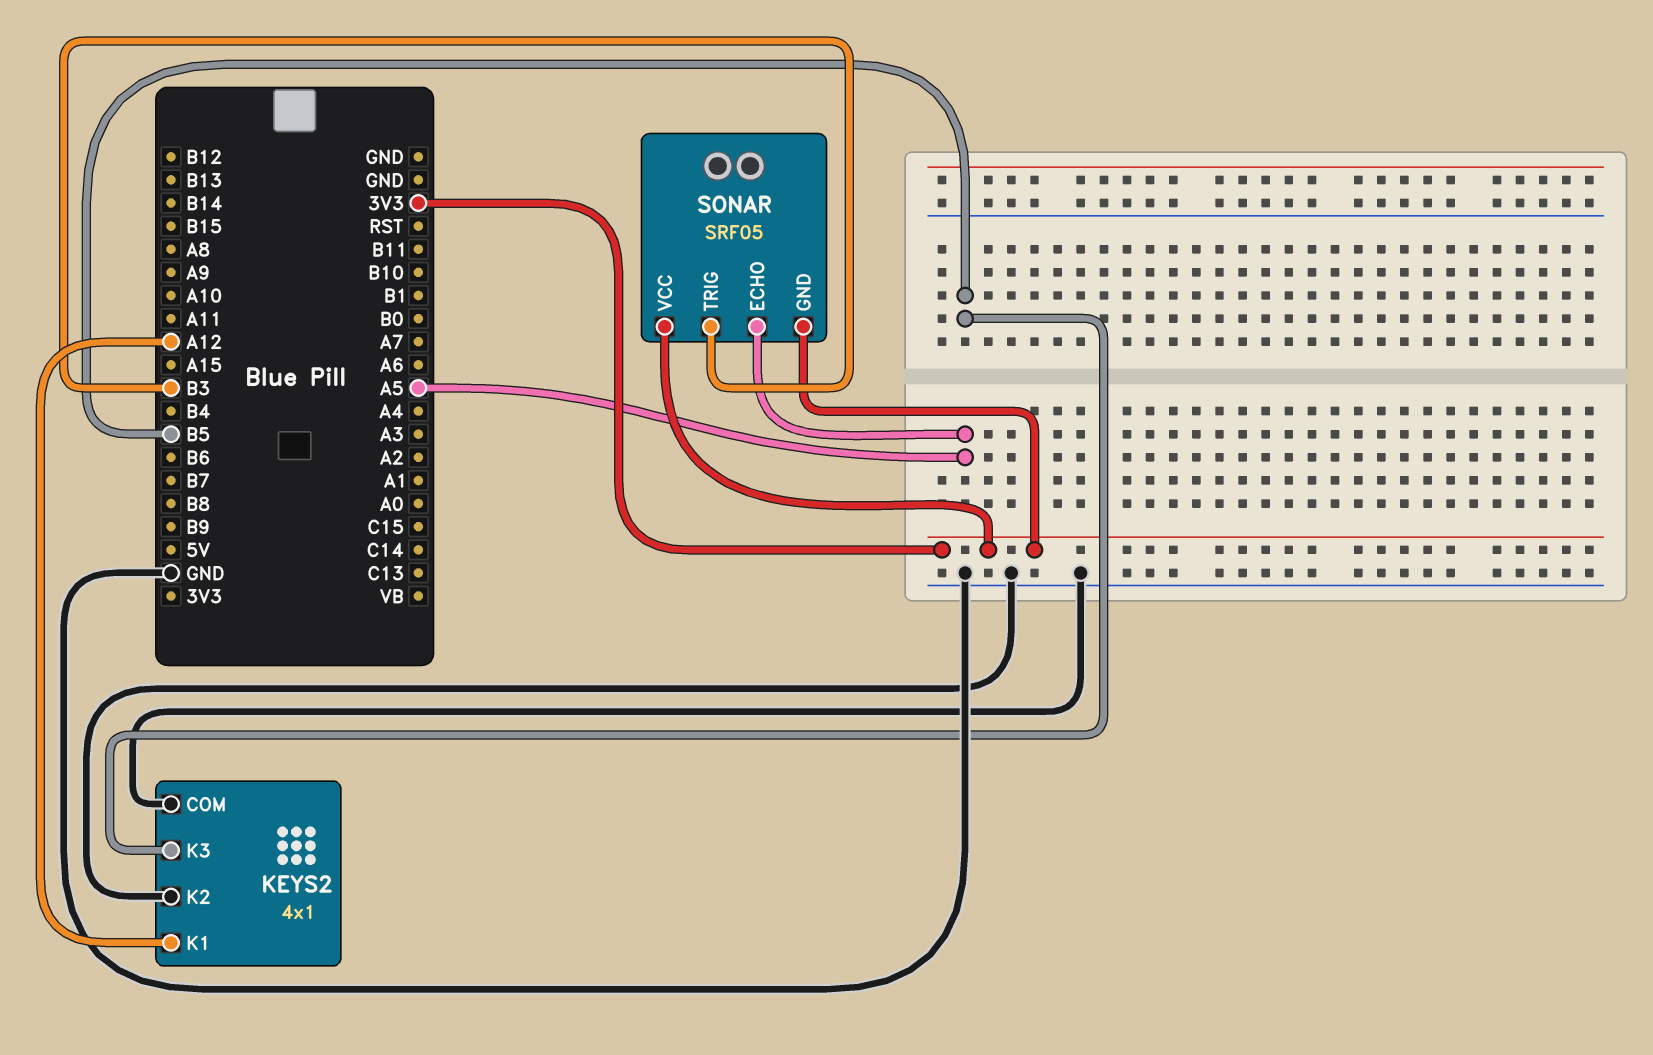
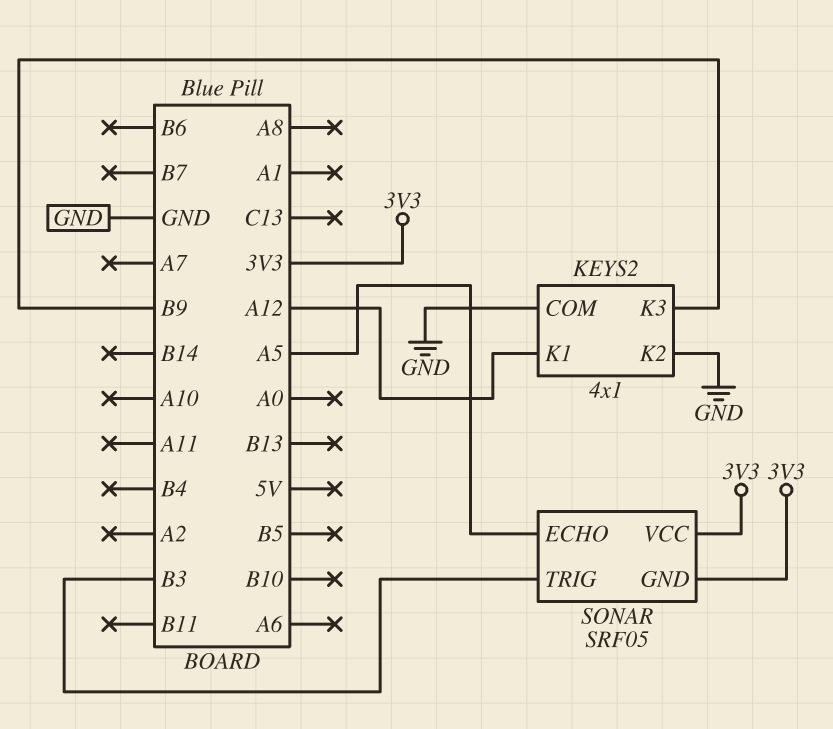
KEYS2 pin K3: B5 -> B9

